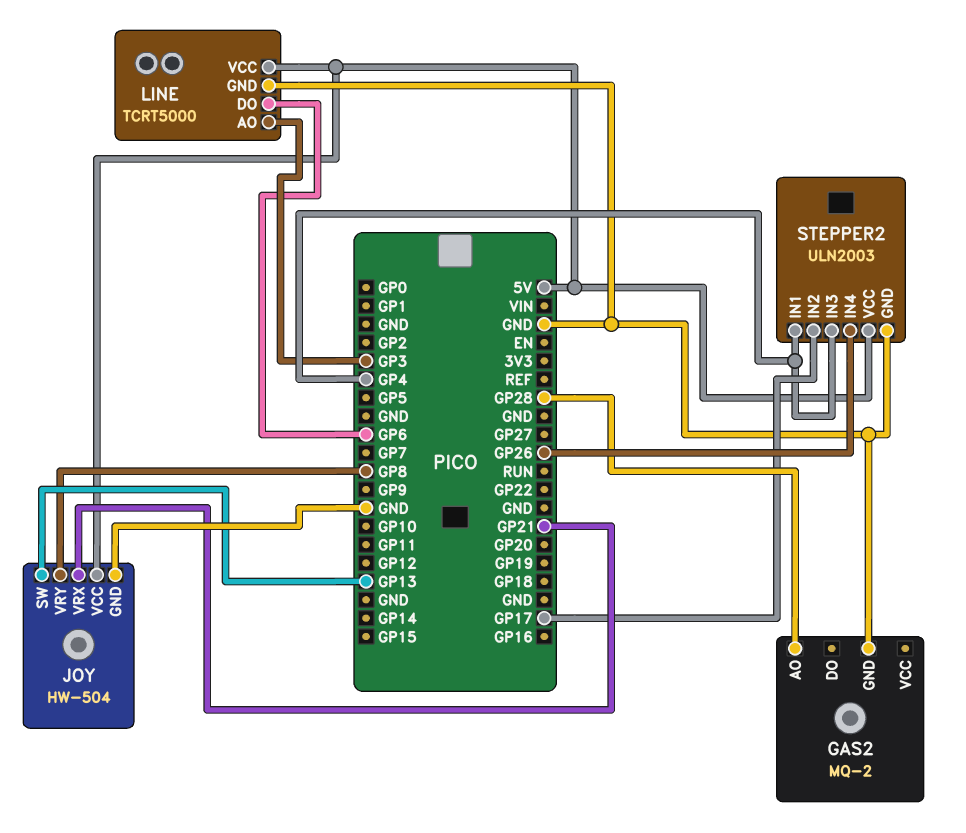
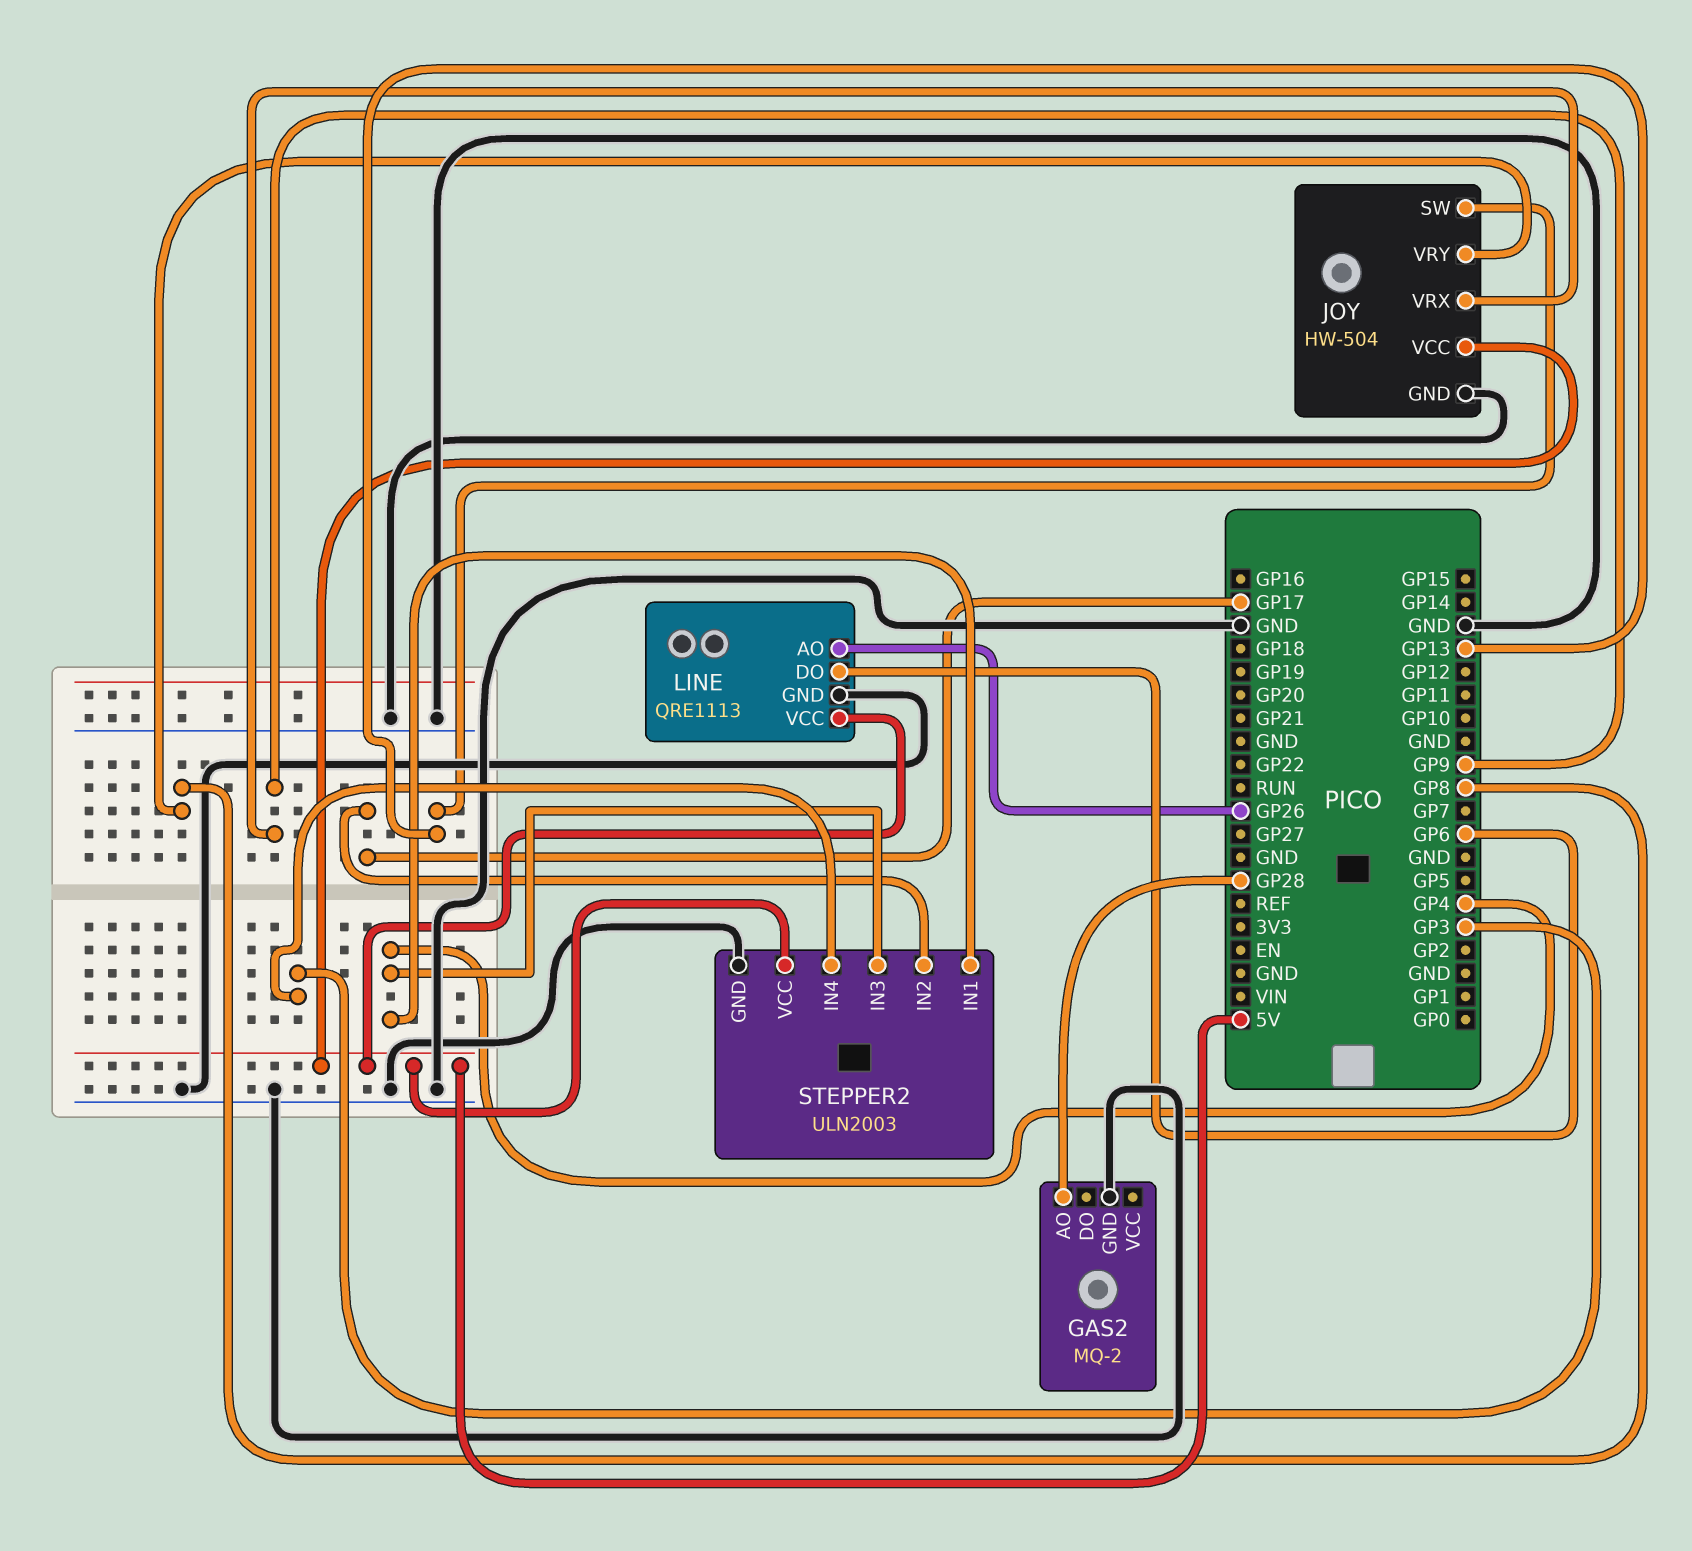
JOY pin VRX: GP21 -> GP9
LINE: TCRT5000 -> QRE1113
LINE pin AO: GP3 -> GP26
STEPPER2 pin IN4: GP26 -> GP3

